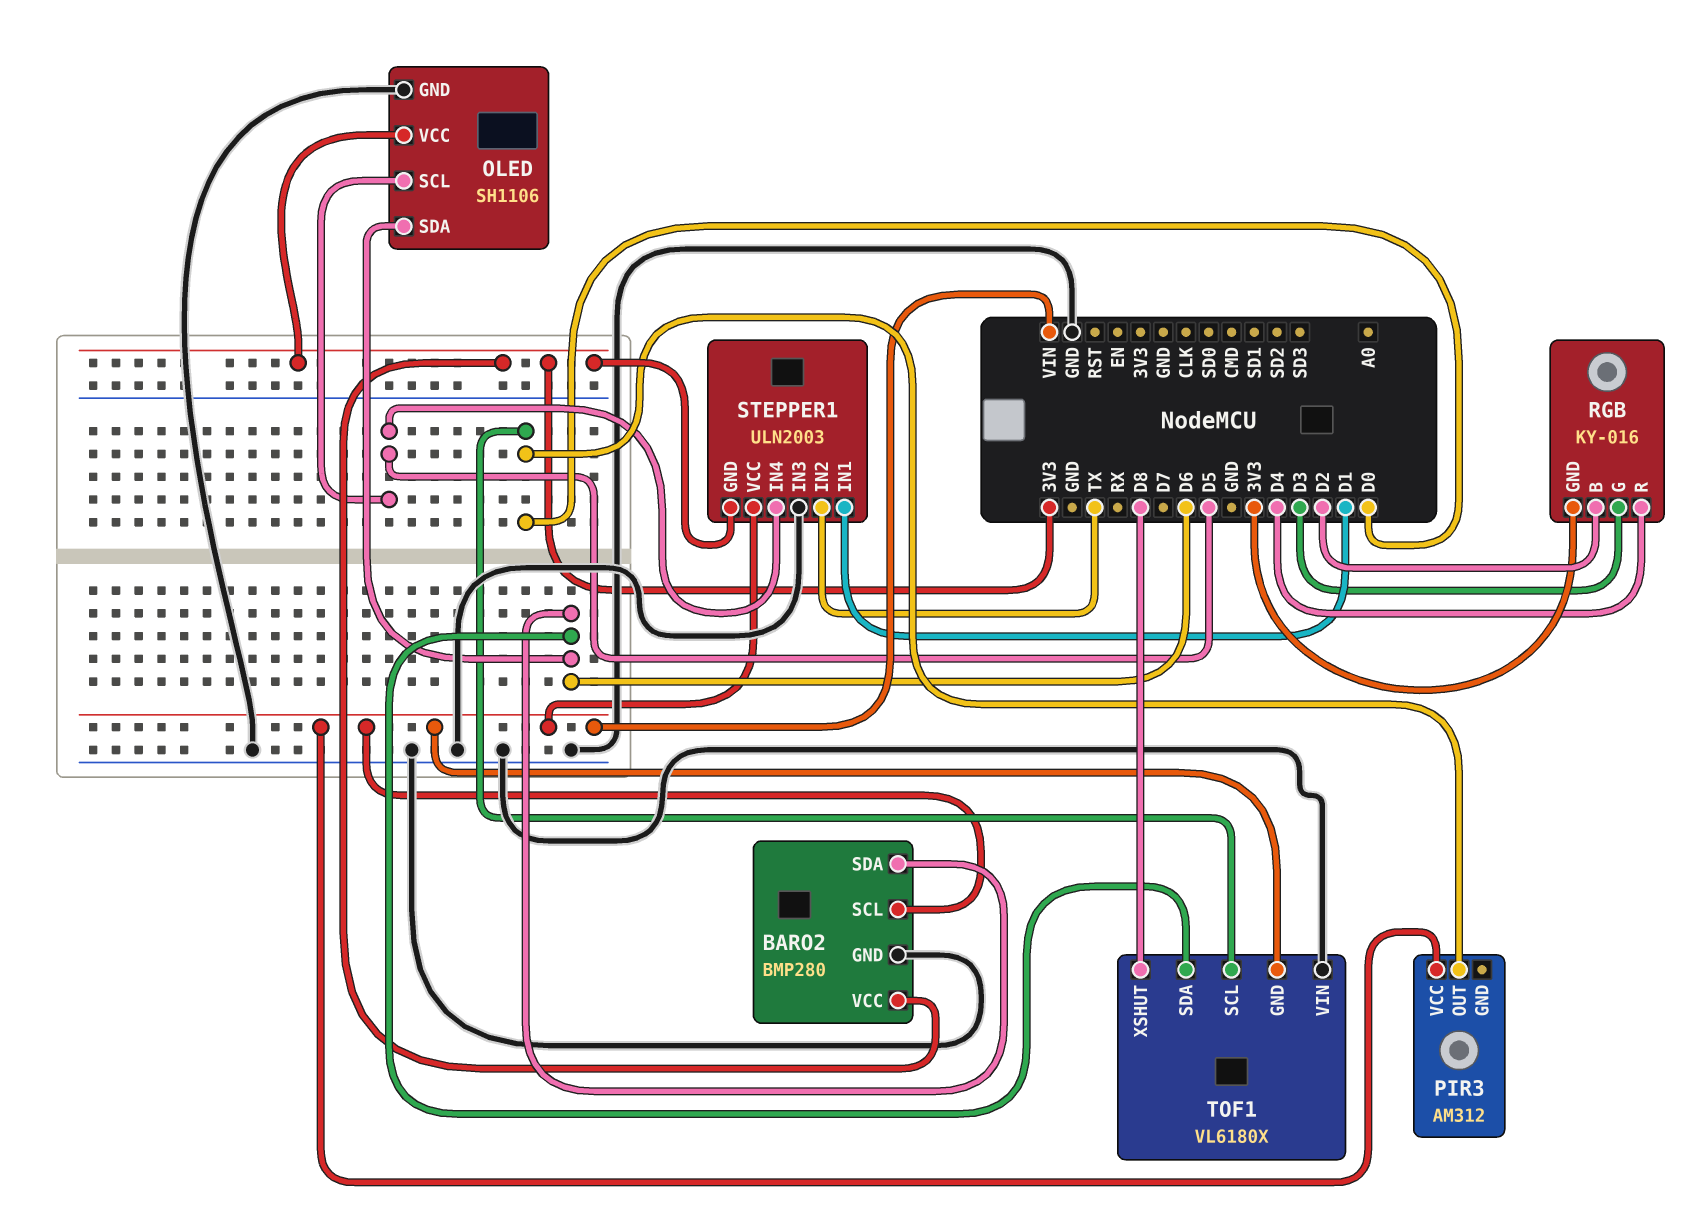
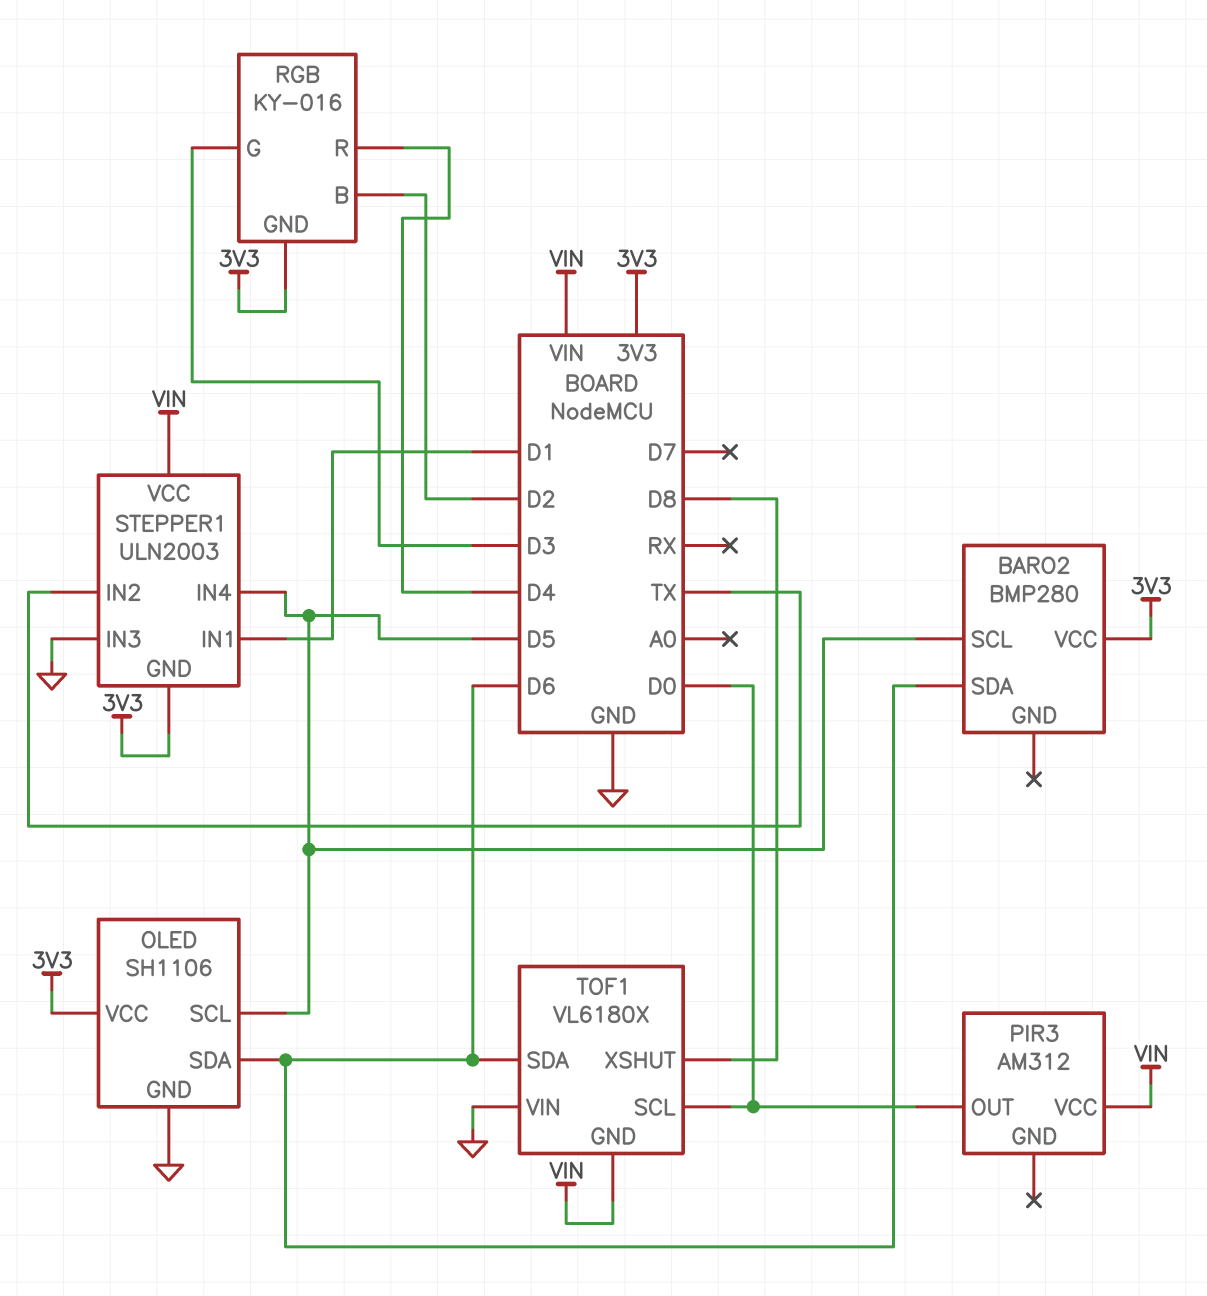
BARO2 pin GND: GND -> none
BARO2 pin SCL: VIN -> D5

